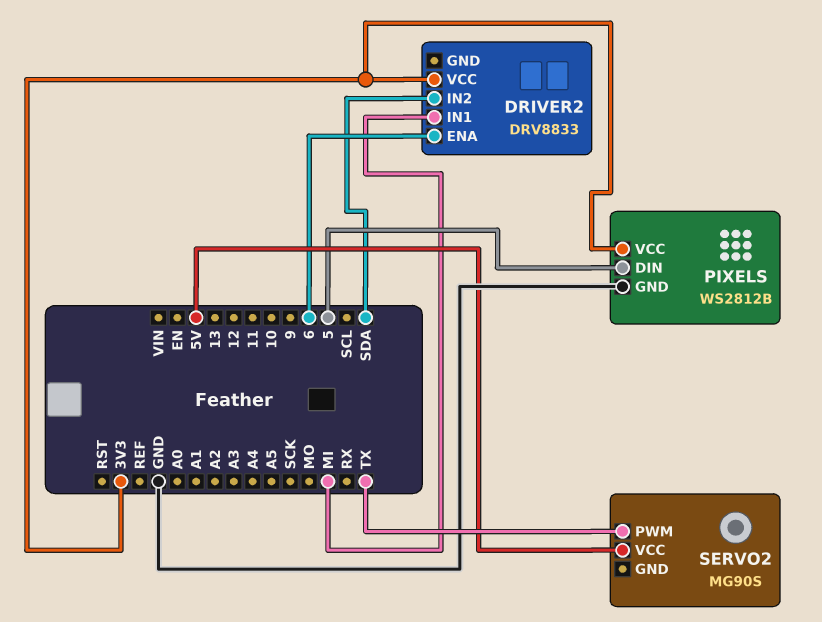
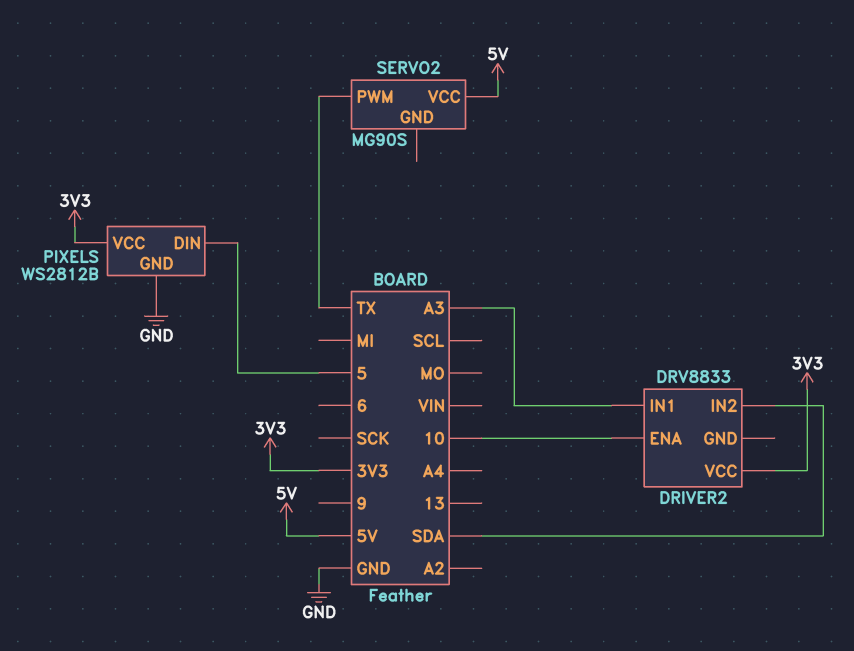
DRIVER2 pin ENA: 6 -> 10
DRIVER2 pin IN1: MI -> A3

